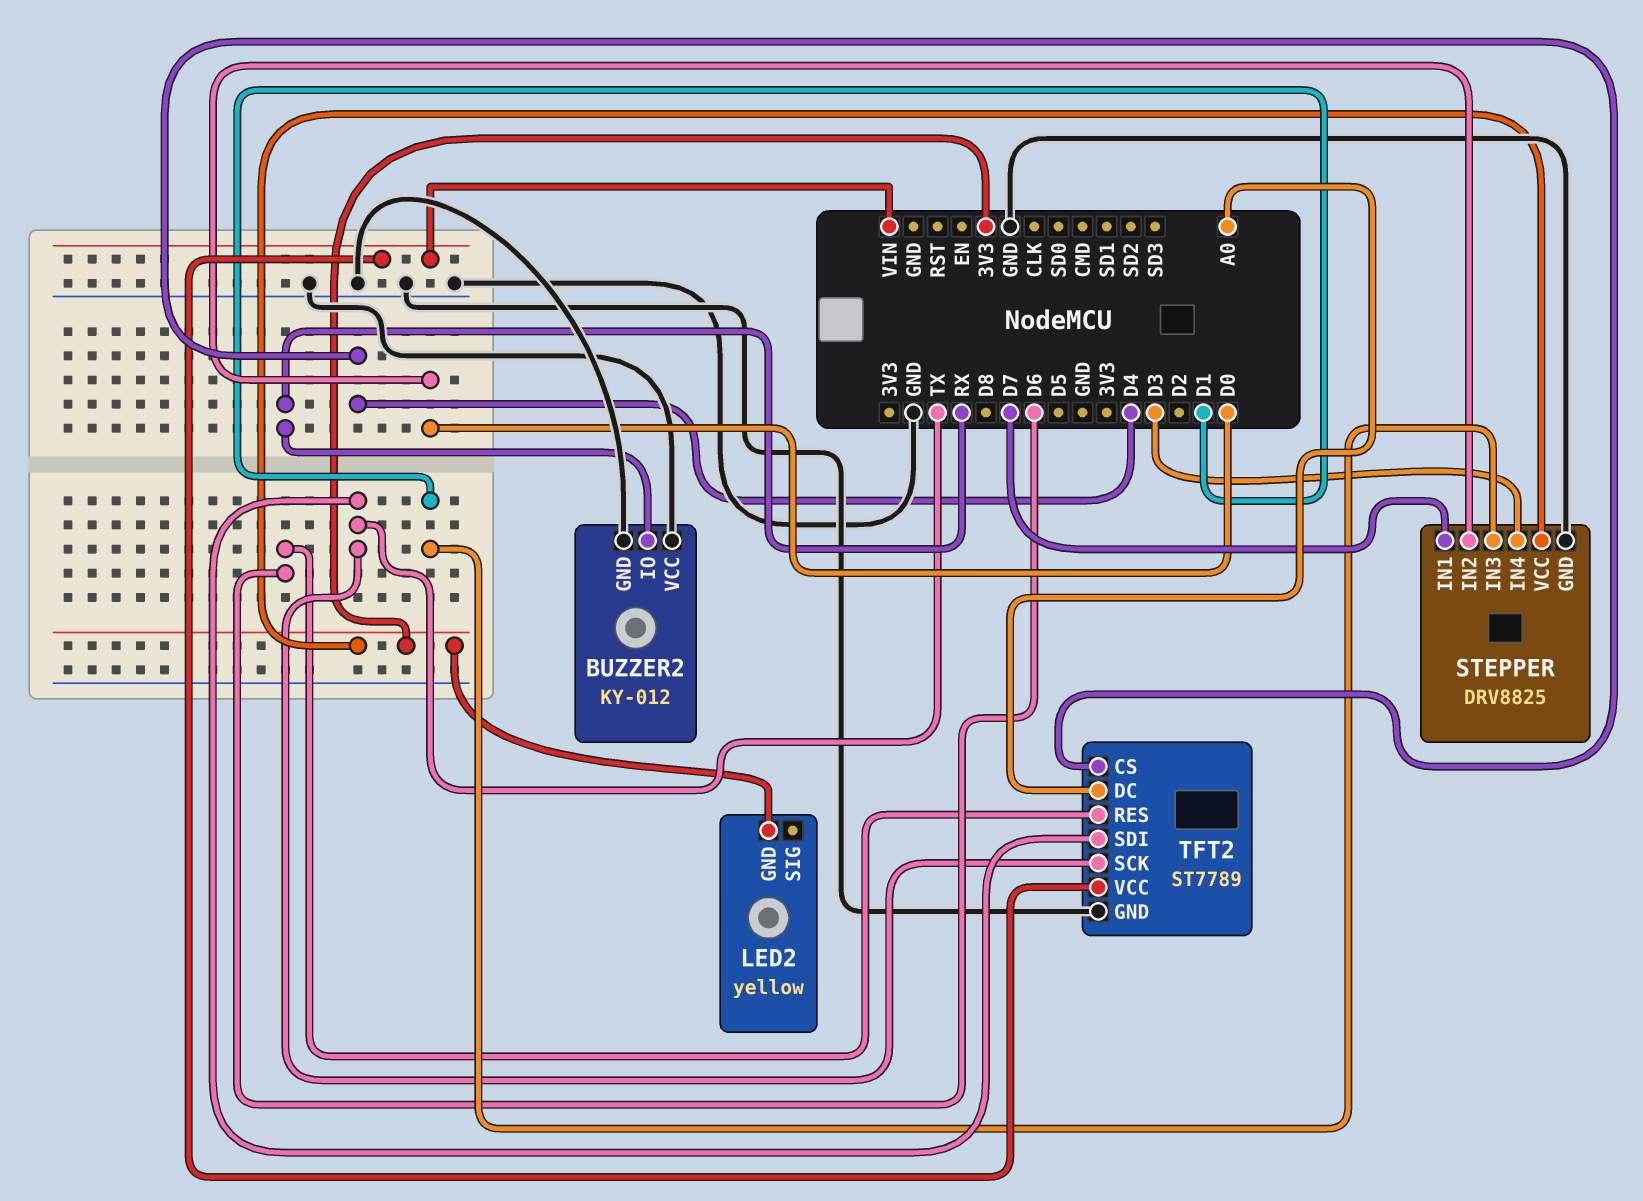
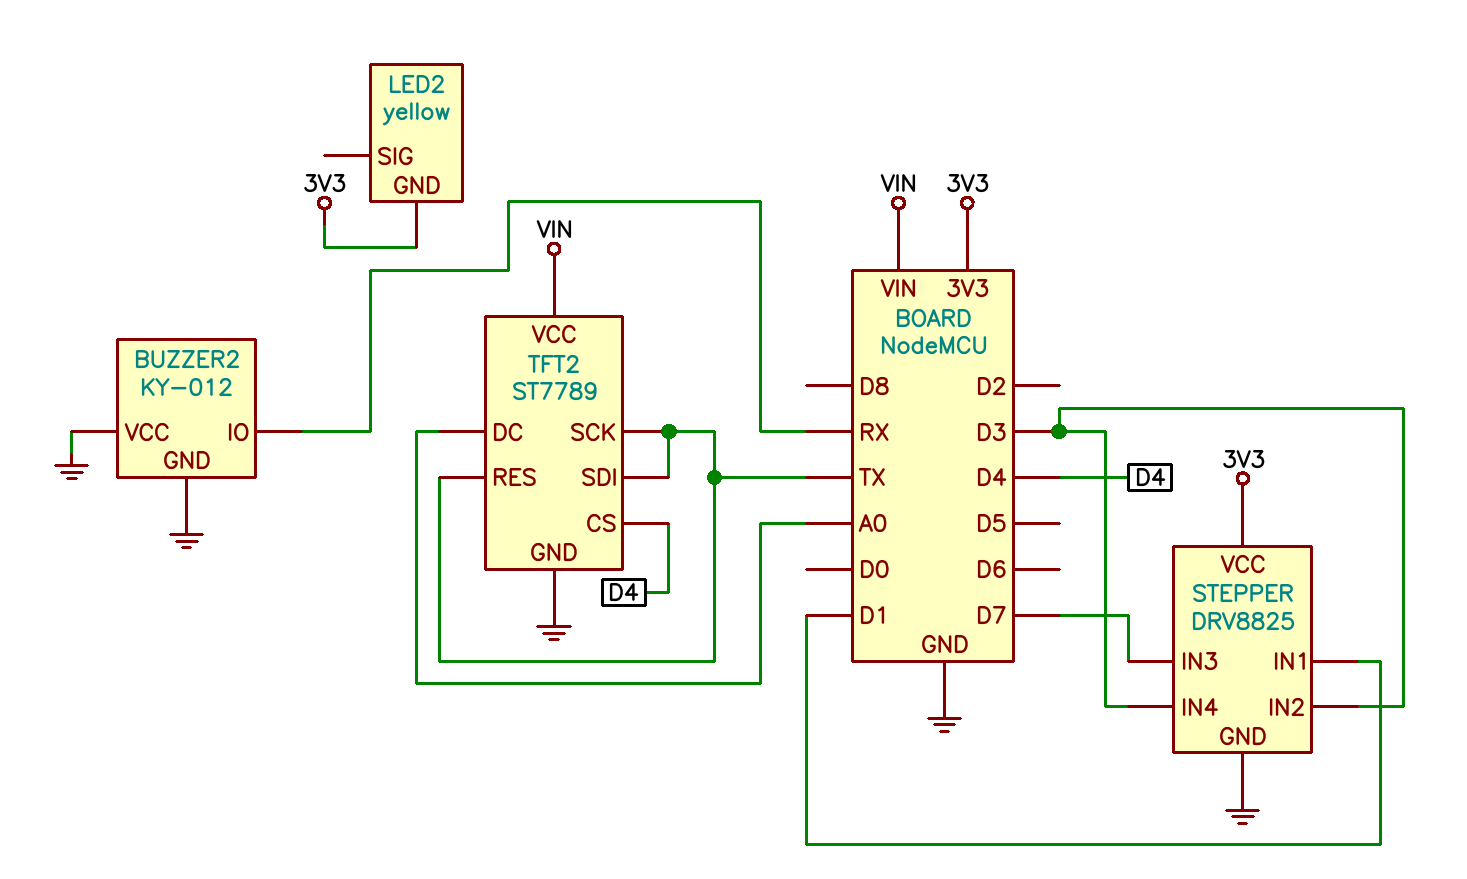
STEPPER pin IN1: D7 -> D1
STEPPER pin IN2: D0 -> D3
STEPPER pin IN3: D1 -> D7
TFT2 pin RES: D6 -> TX

